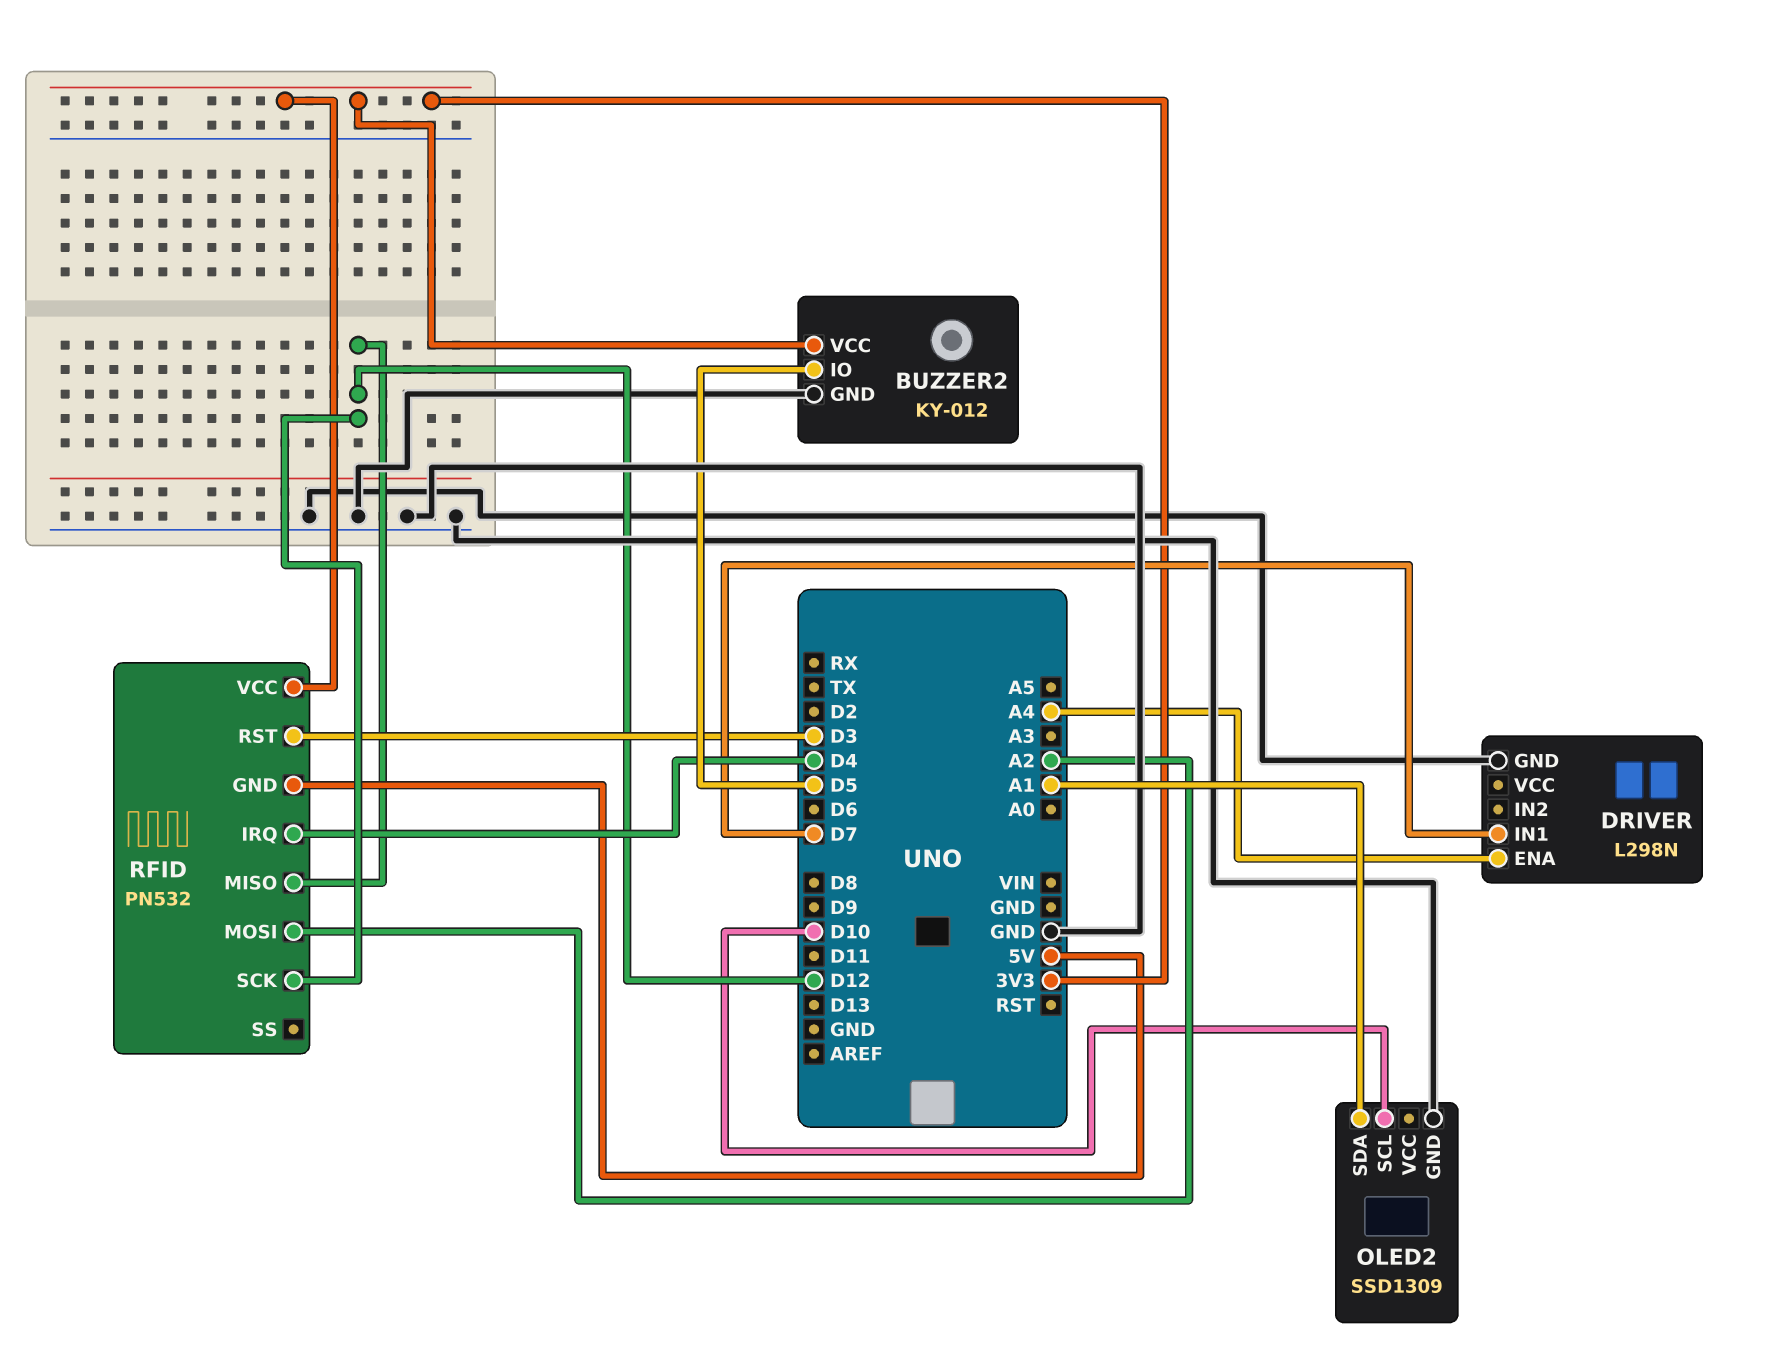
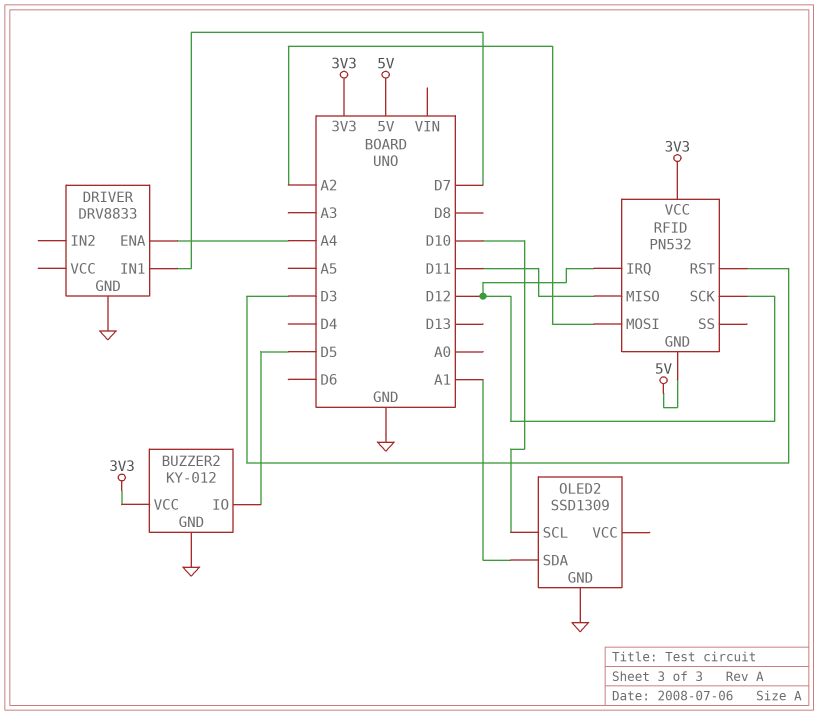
DRIVER: L298N -> DRV8833
RFID pin IRQ: D4 -> D12
RFID pin MISO: D12 -> D11

